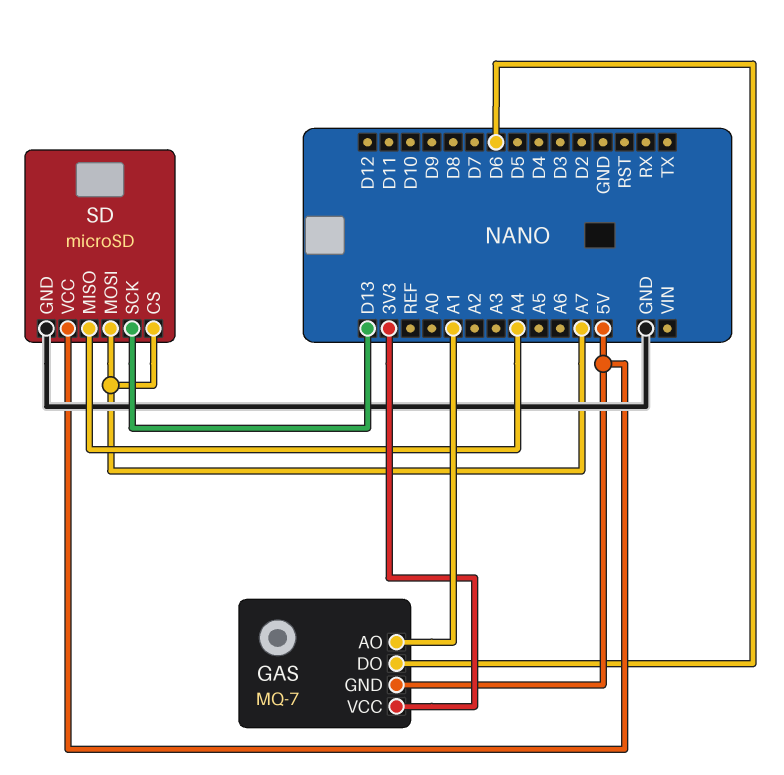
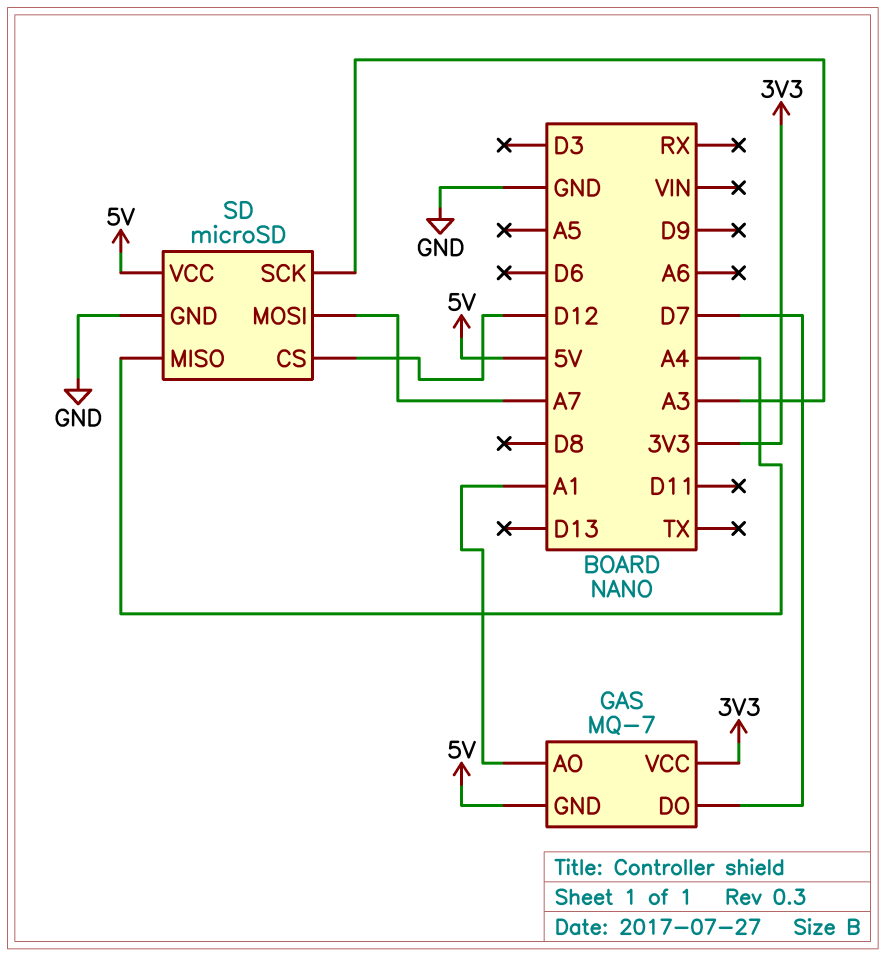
GAS pin DO: D6 -> D7
SD pin CS: A7 -> D12
SD pin SCK: D13 -> A3

